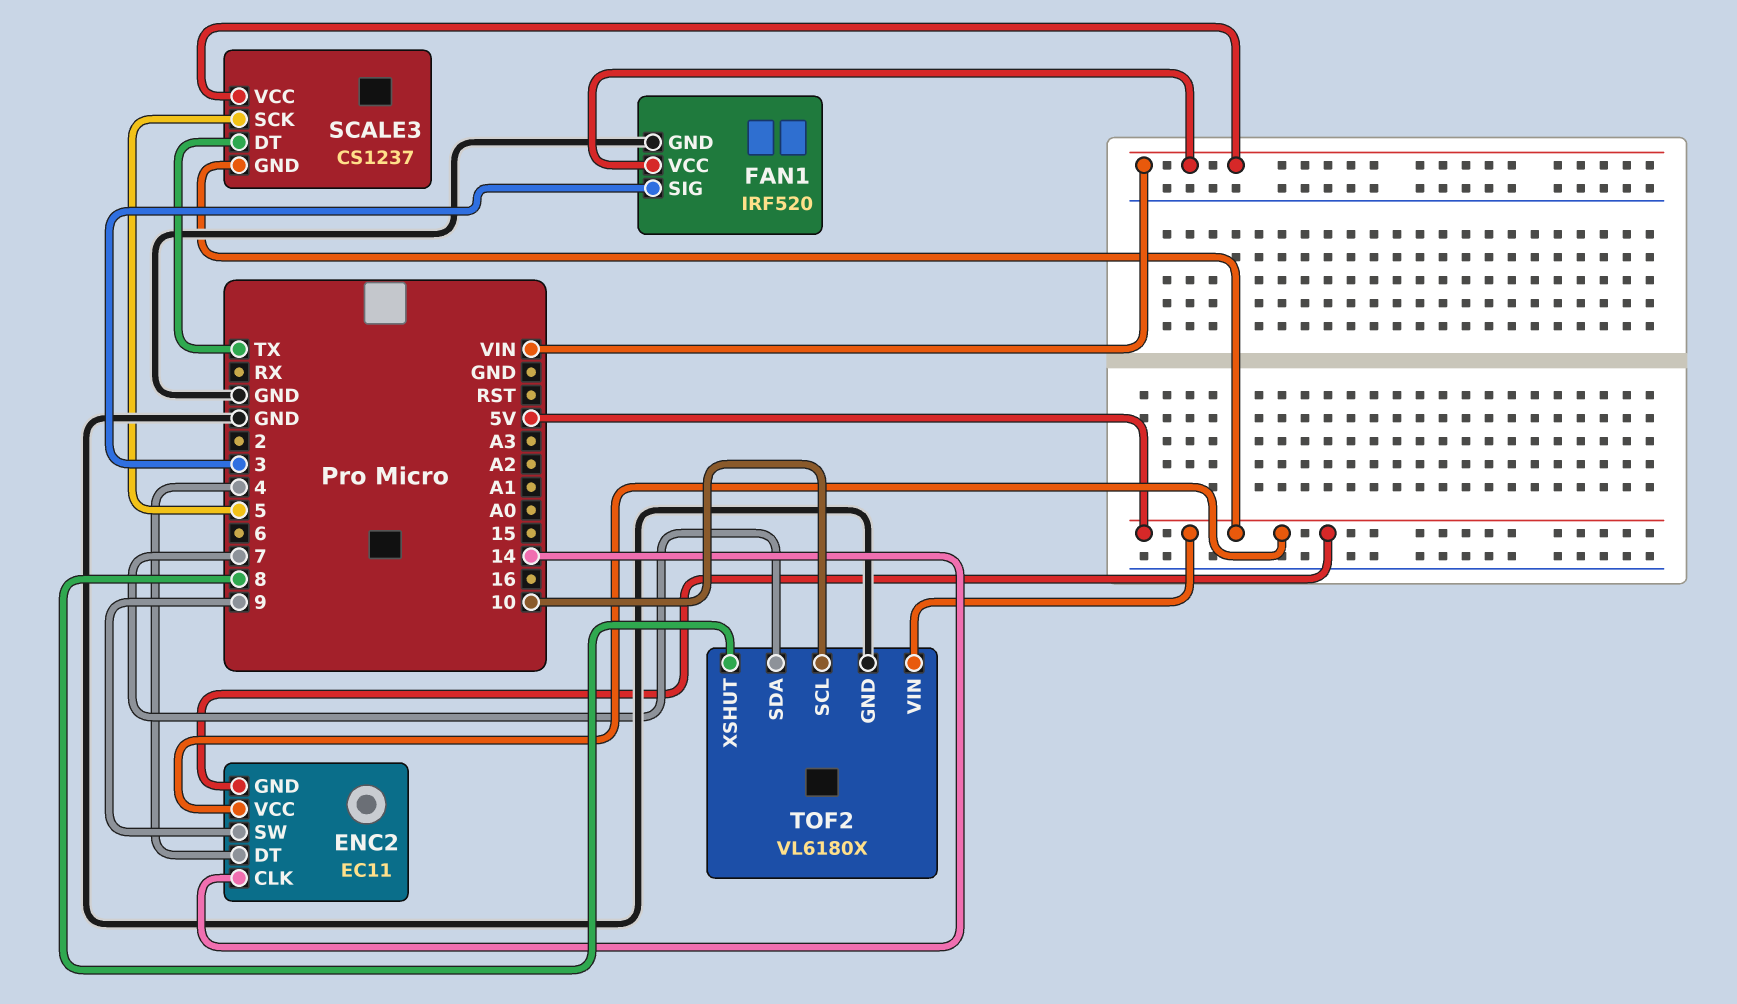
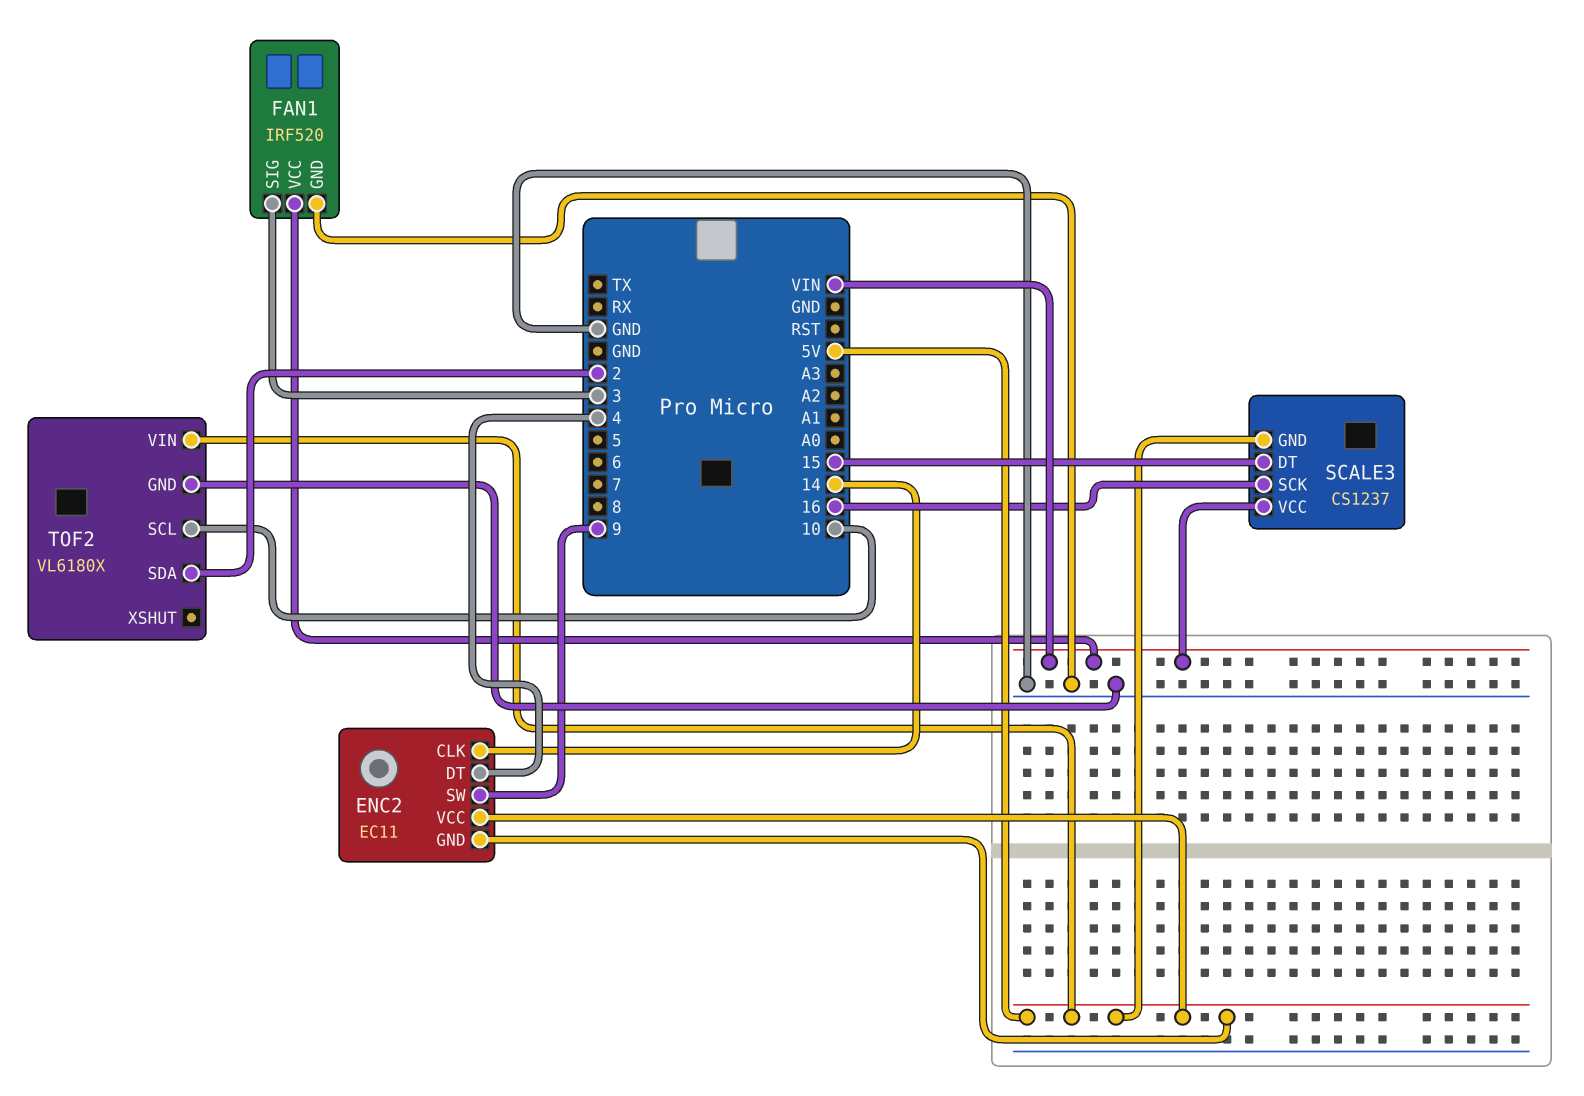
SCALE3 pin DT: TX -> 15
SCALE3 pin SCK: 5 -> 16
TOF2 pin SDA: 7 -> 2
TOF2 pin XSHUT: 8 -> none

